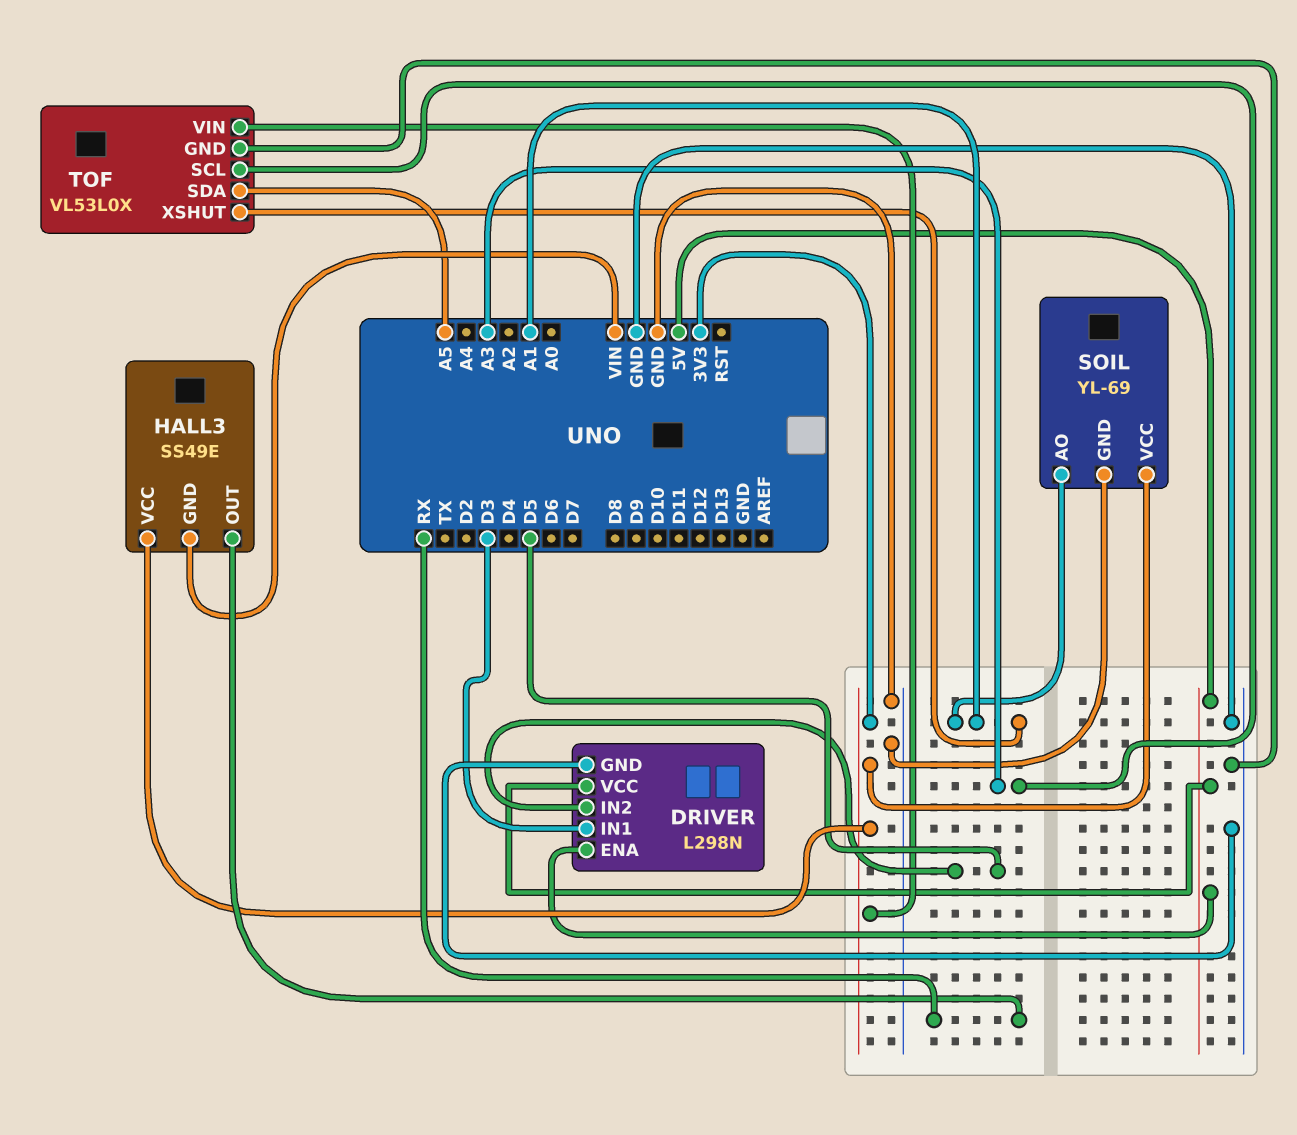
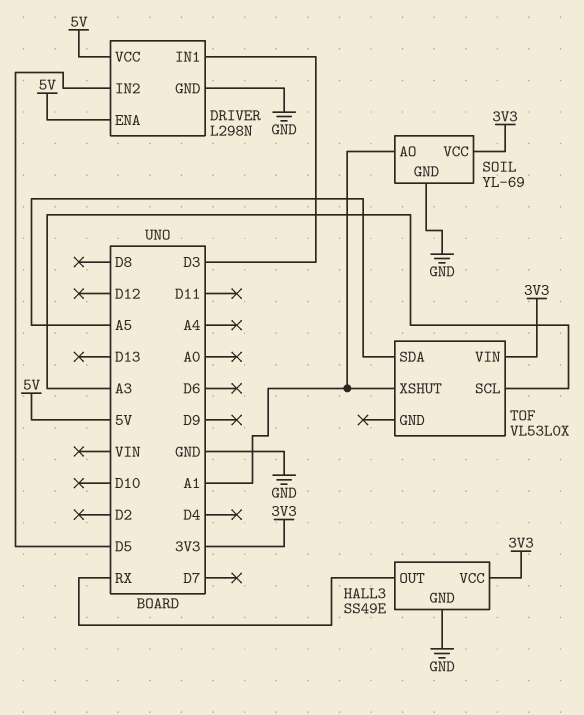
HALL3 pin GND: VIN -> GND
TOF pin GND: GND -> none

